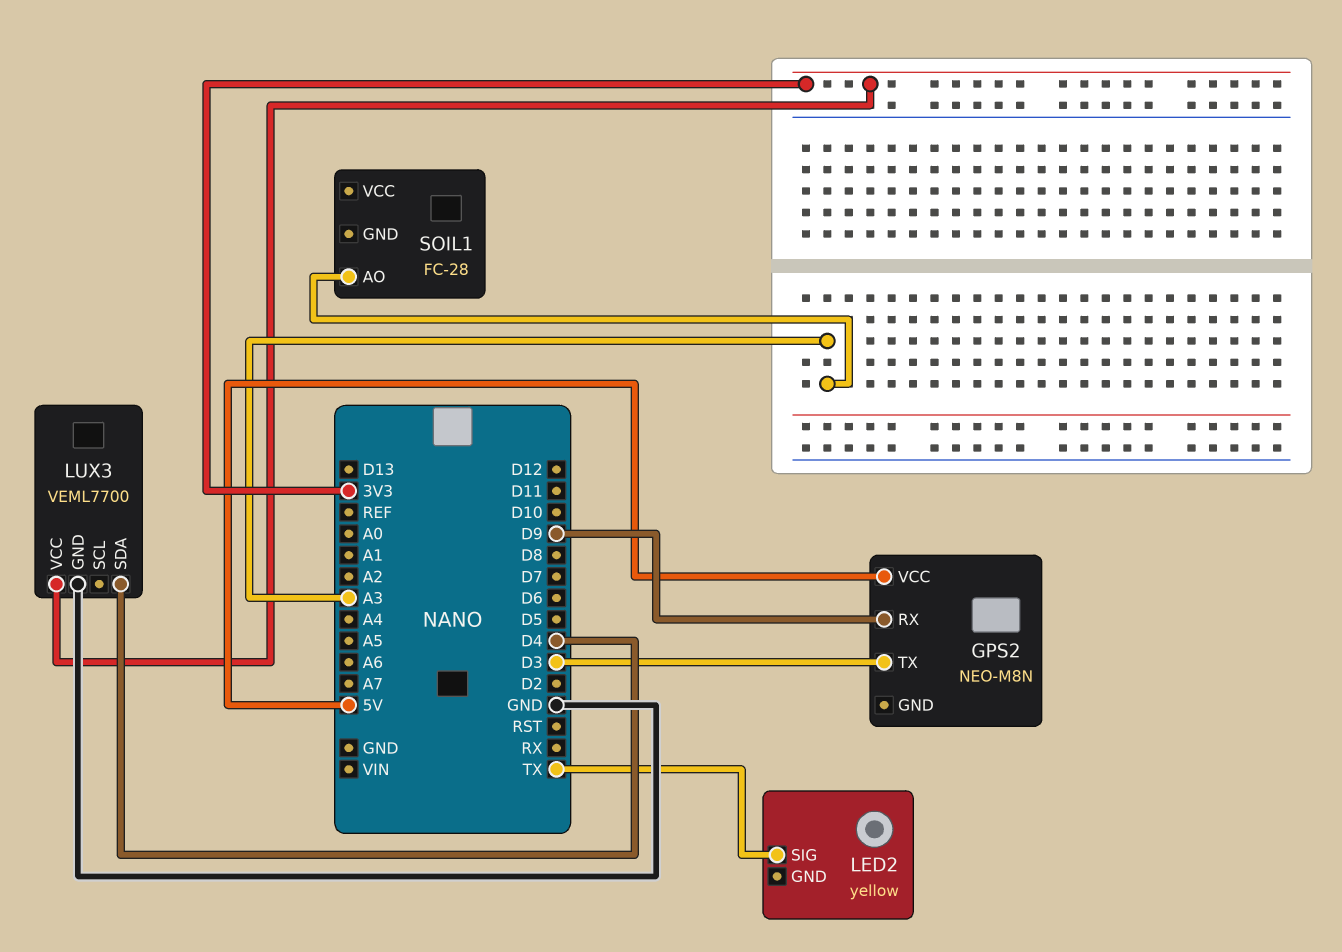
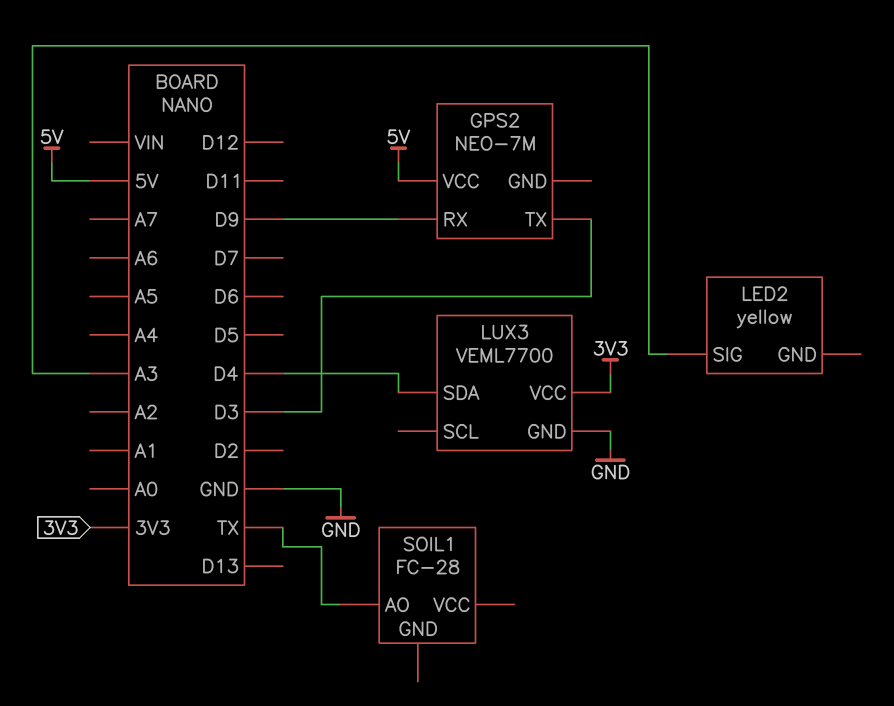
GPS2: NEO-M8N -> NEO-7M
LED2 pin SIG: TX -> A3
SOIL1 pin AO: A3 -> TX

